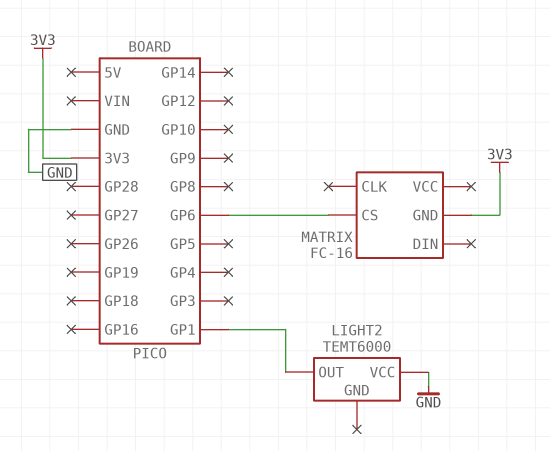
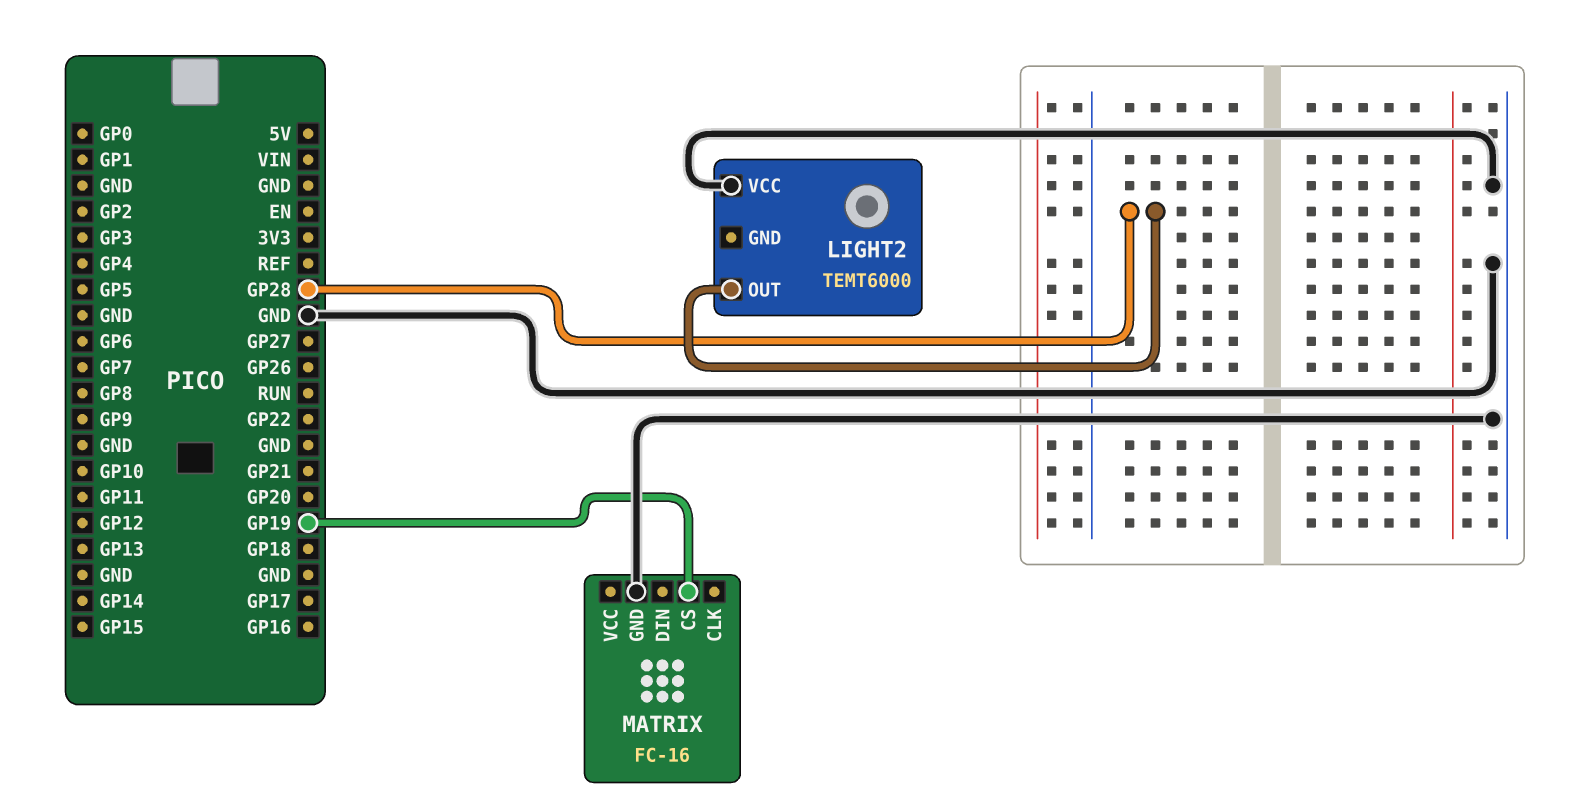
LIGHT2 pin OUT: GP1 -> GP28
MATRIX pin CS: GP6 -> GP19
MATRIX pin GND: 3V3 -> GND

